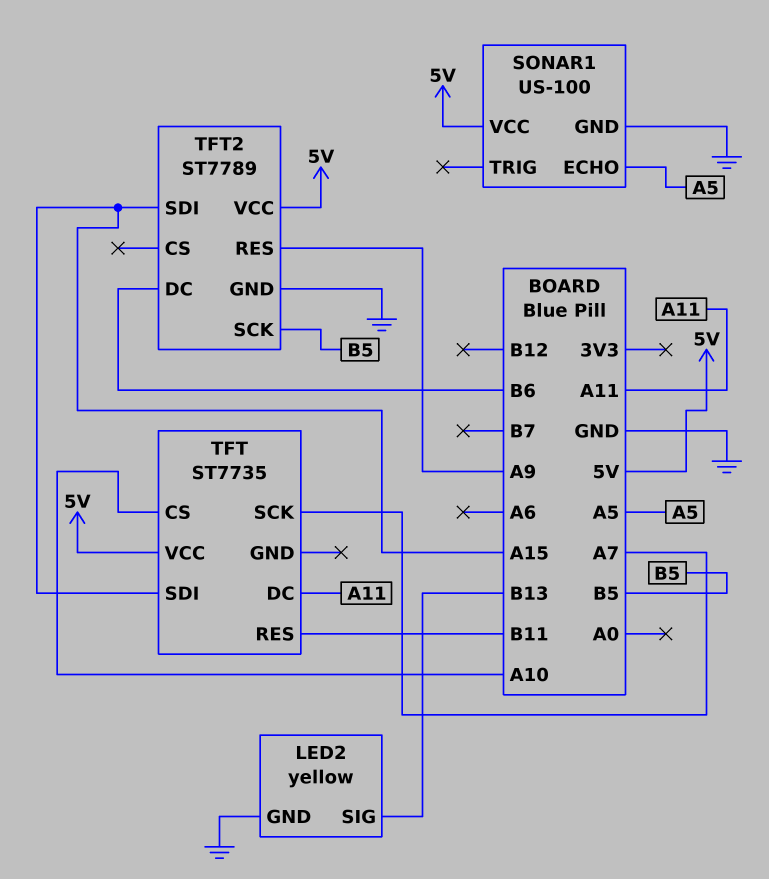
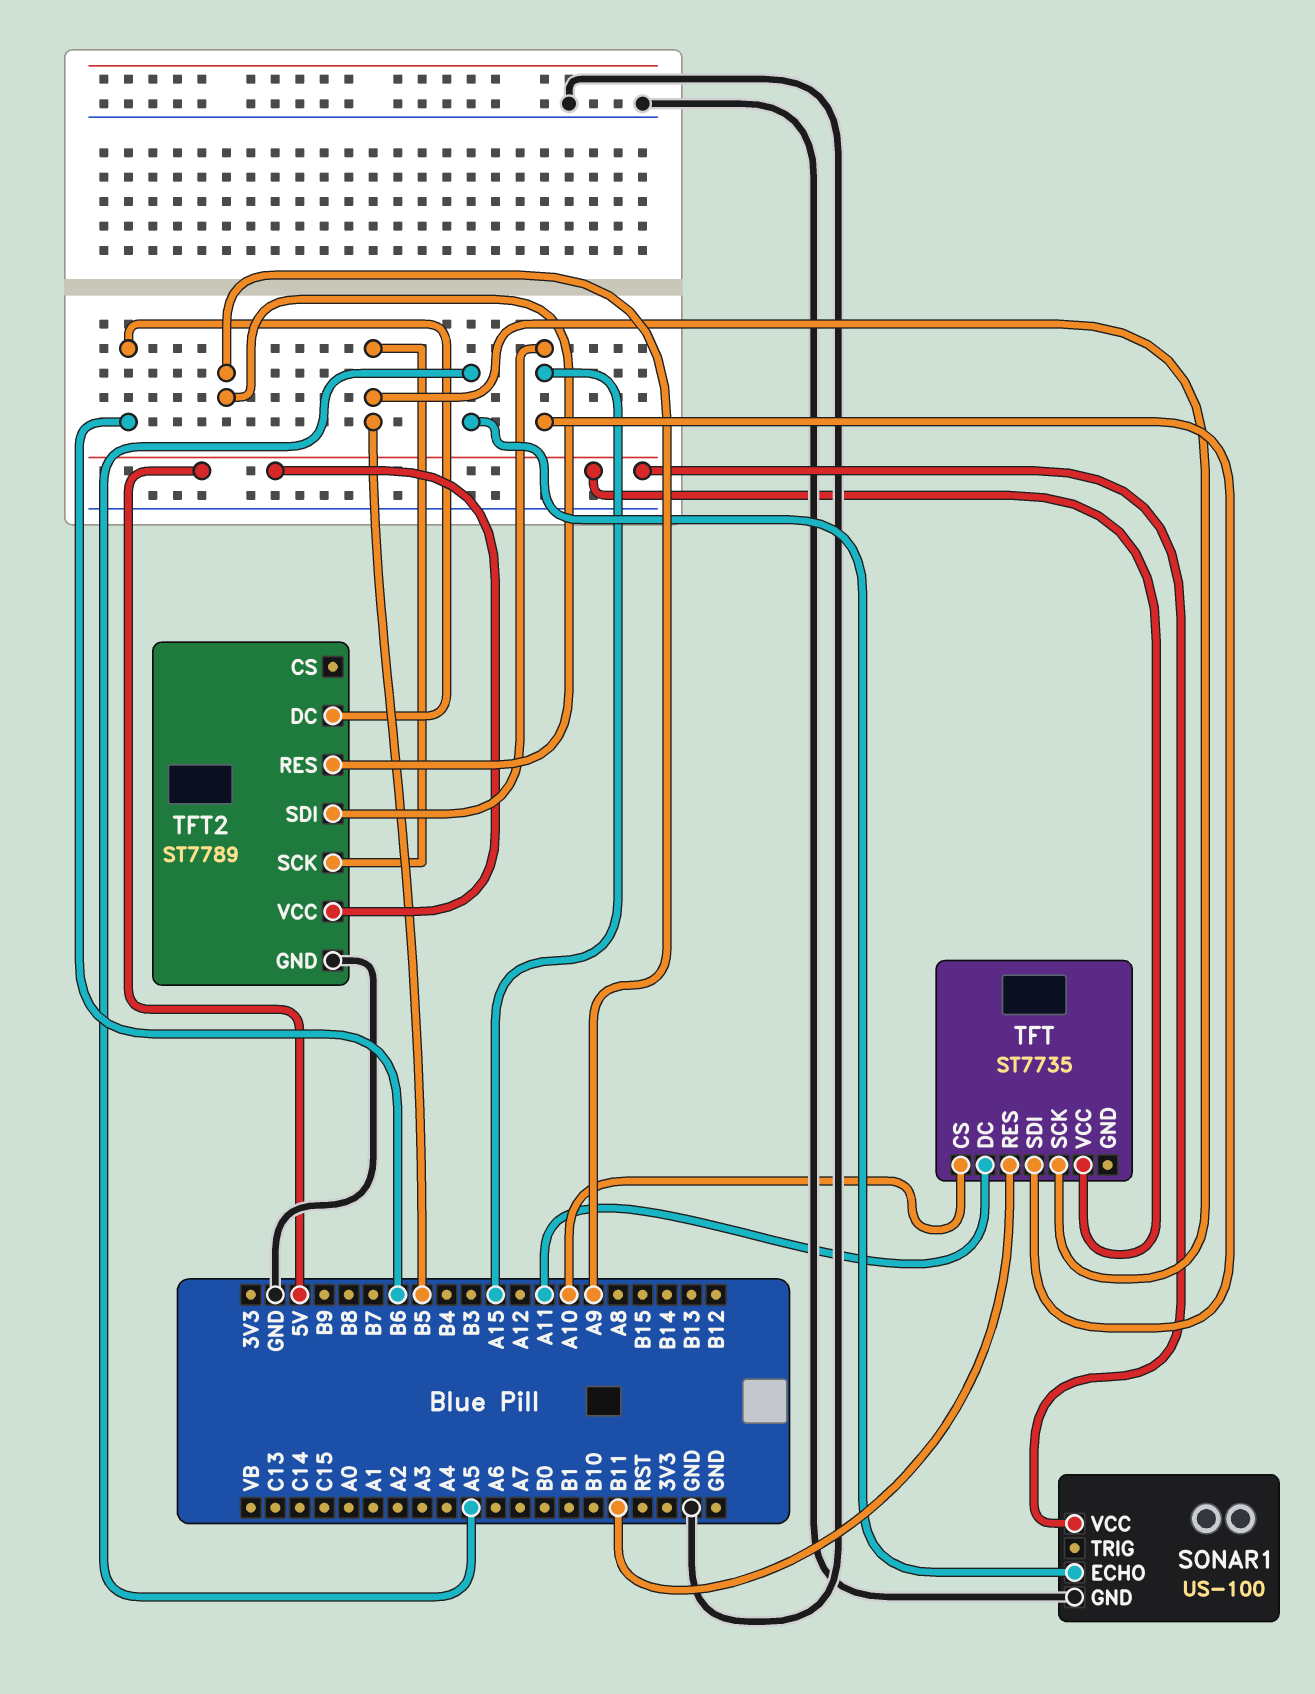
LED2: yellow -> none
LED2 pin GND: GND -> none
LED2 pin SIG: B13 -> none
TFT pin SCK: A7 -> B5

